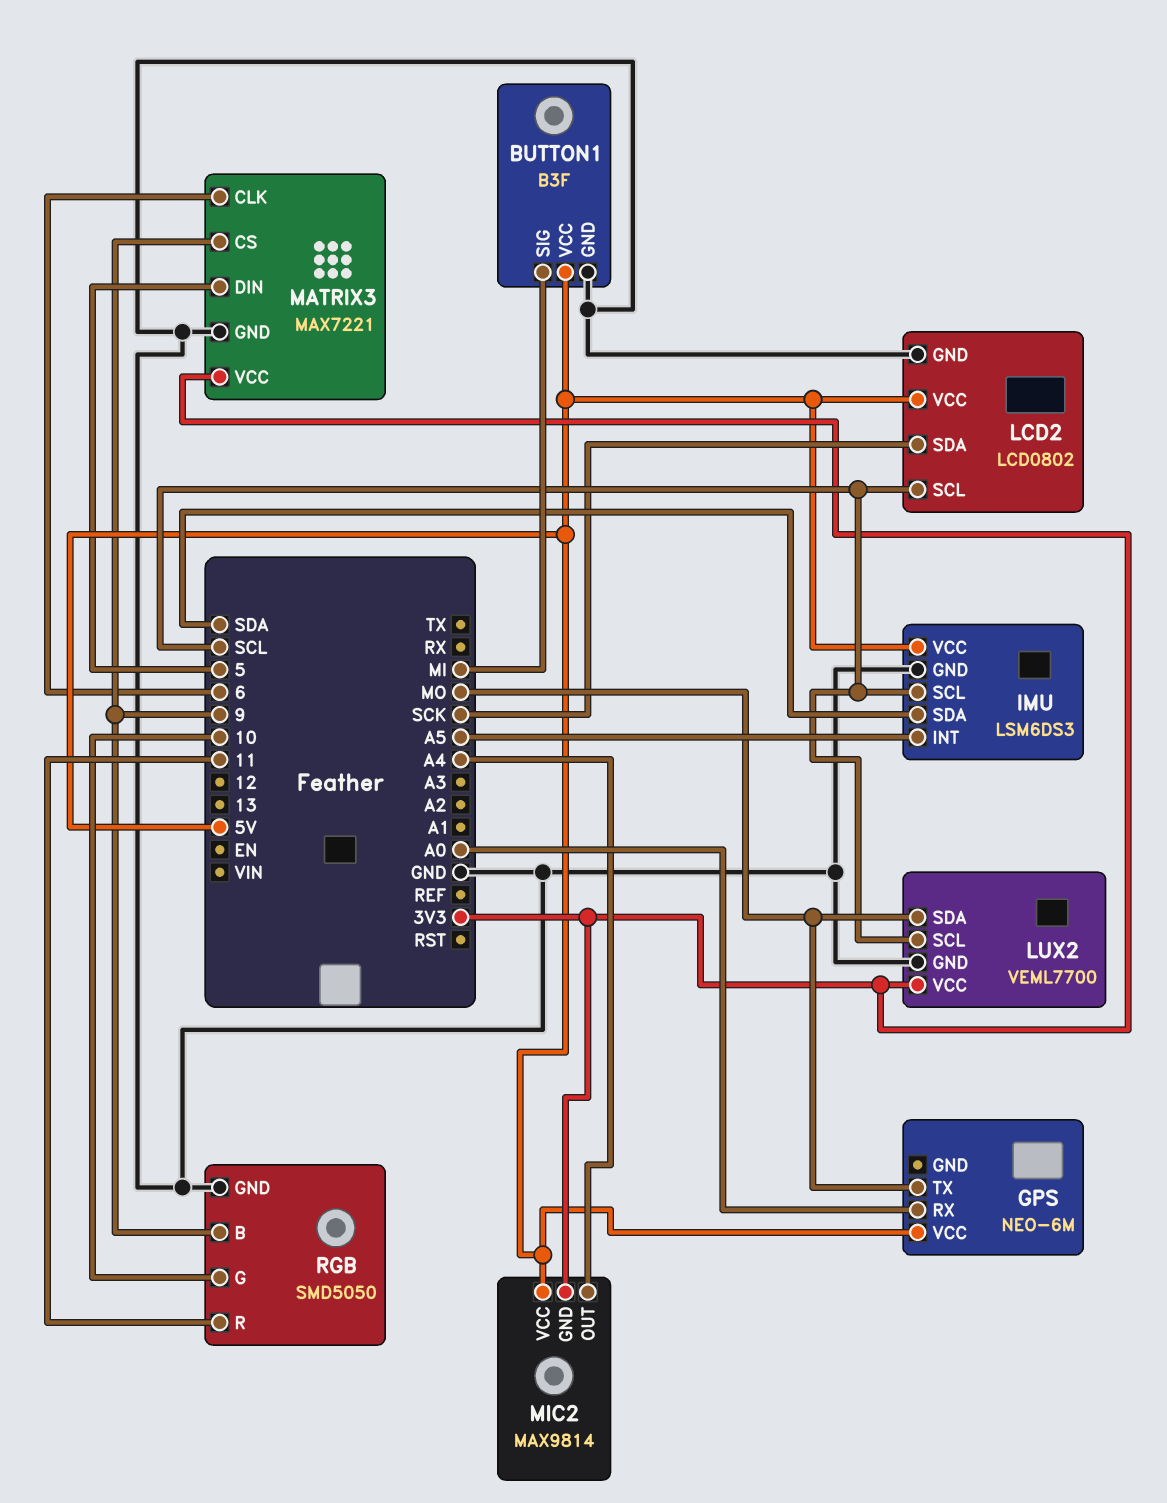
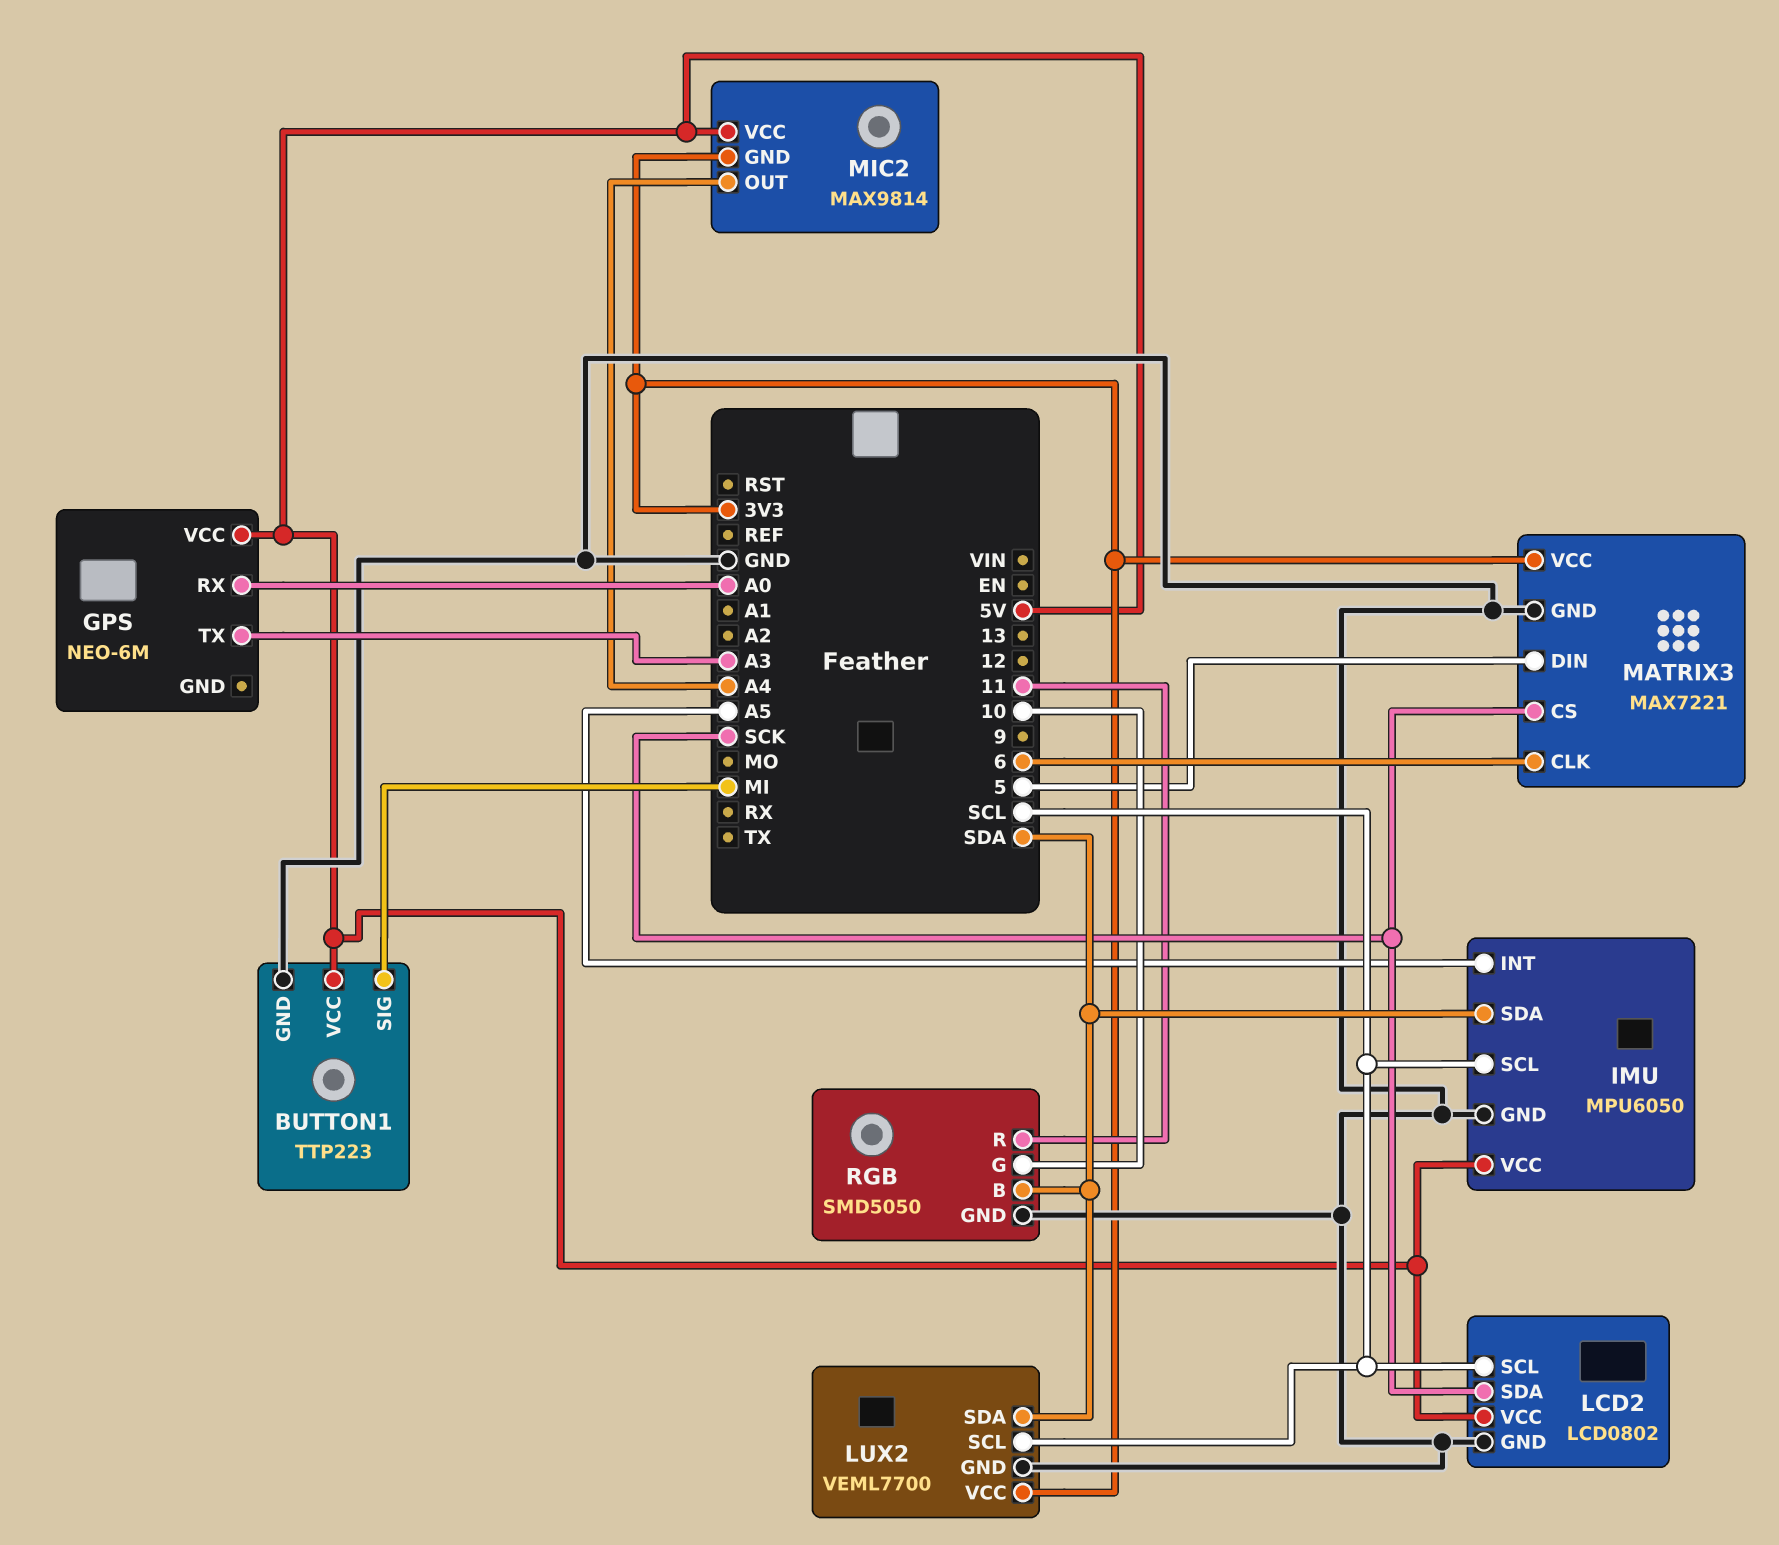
BUTTON1: B3F -> TTP223
GPS pin TX: MO -> A3
IMU: LSM6DS3 -> MPU6050
LUX2 pin SDA: MO -> SDA
MATRIX3 pin CS: 9 -> SCK
RGB pin B: 9 -> SDA

